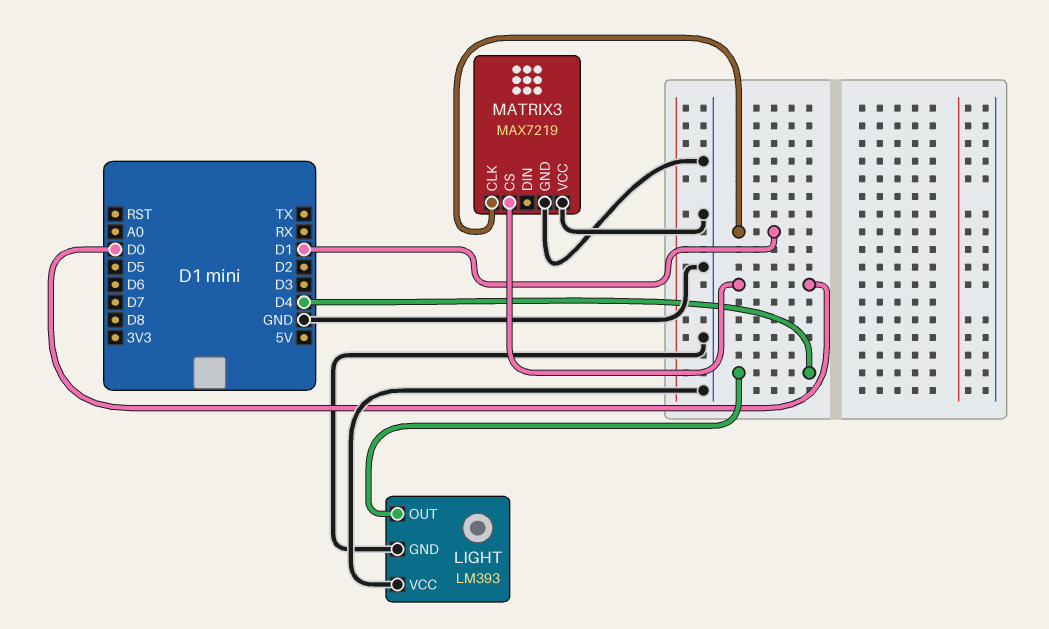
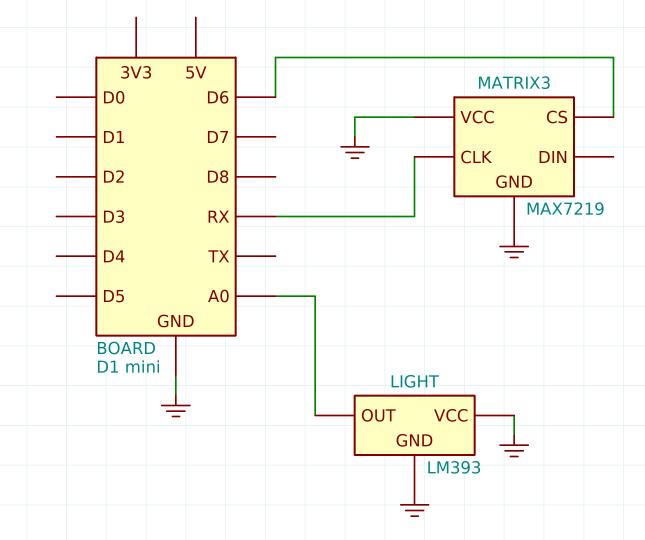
LIGHT pin OUT: D4 -> A0
MATRIX3 pin CLK: D1 -> RX
MATRIX3 pin CS: D0 -> D6

